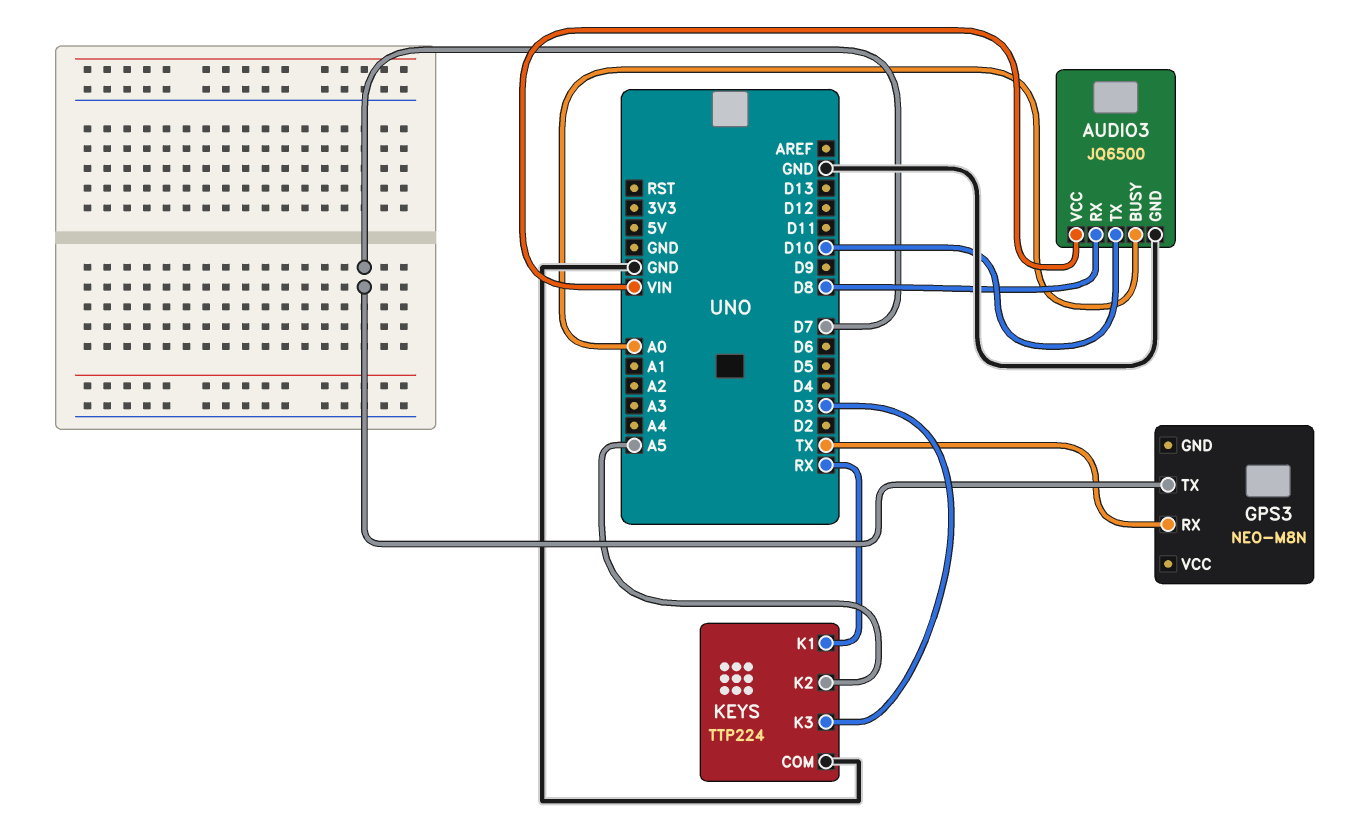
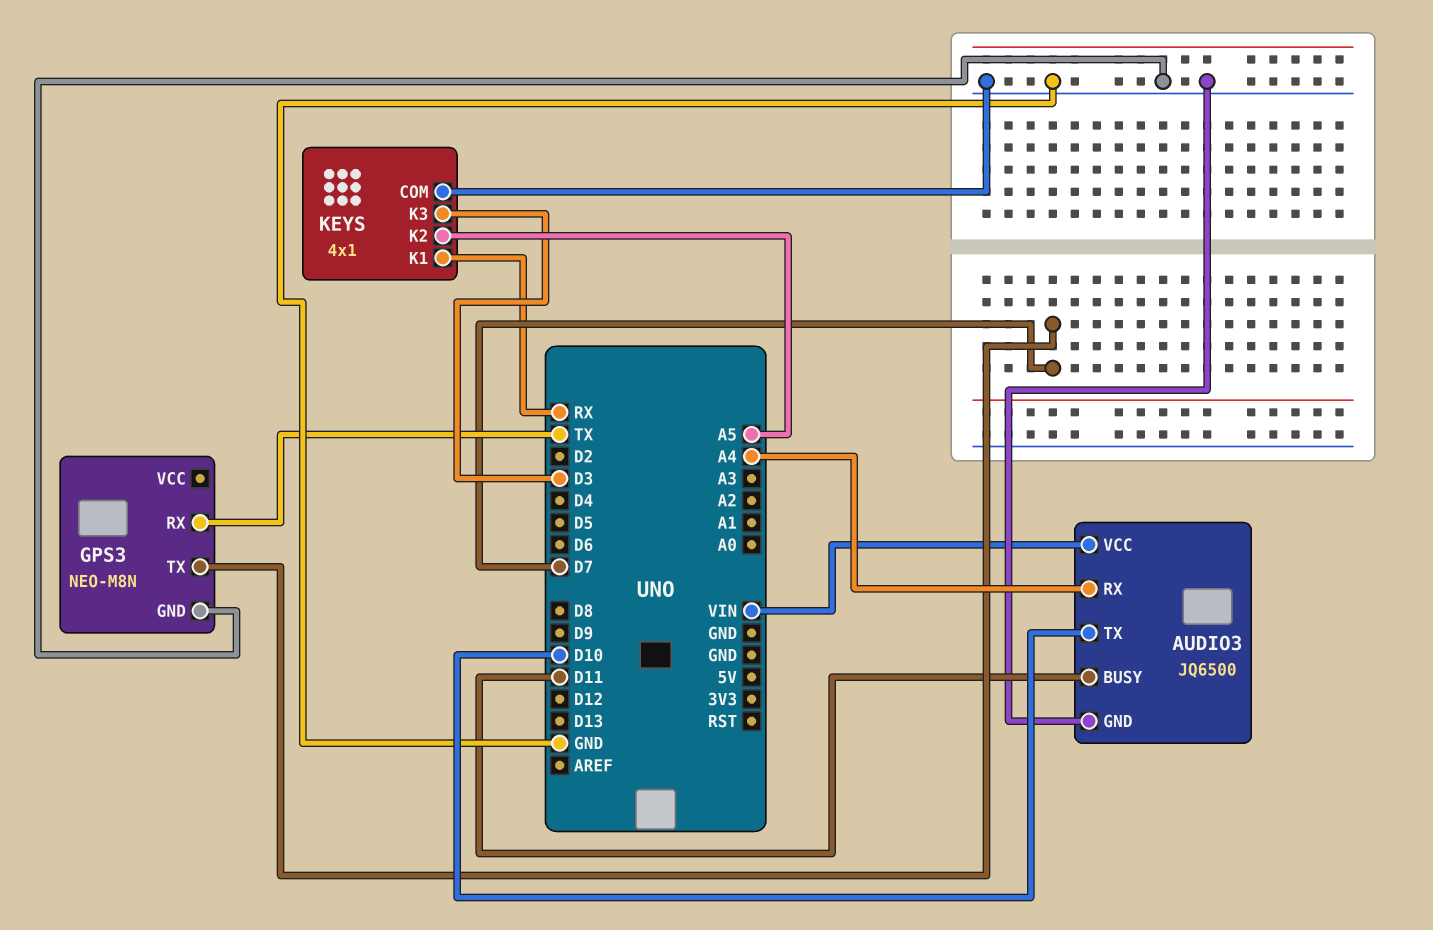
AUDIO3 pin BUSY: A0 -> D11
AUDIO3 pin RX: D8 -> A4
GPS3 pin GND: none -> GND
KEYS: TTP224 -> 4x1

